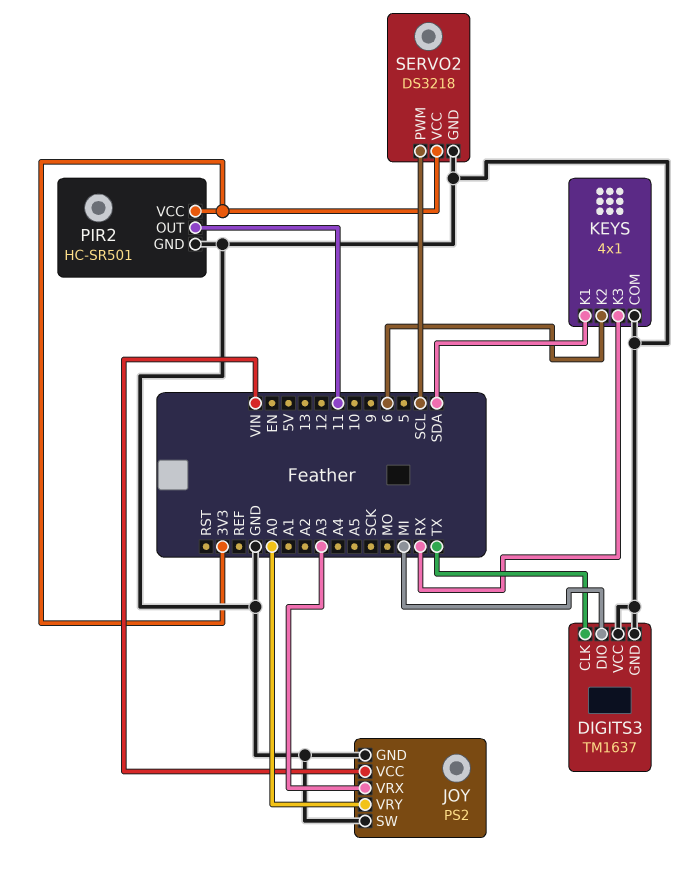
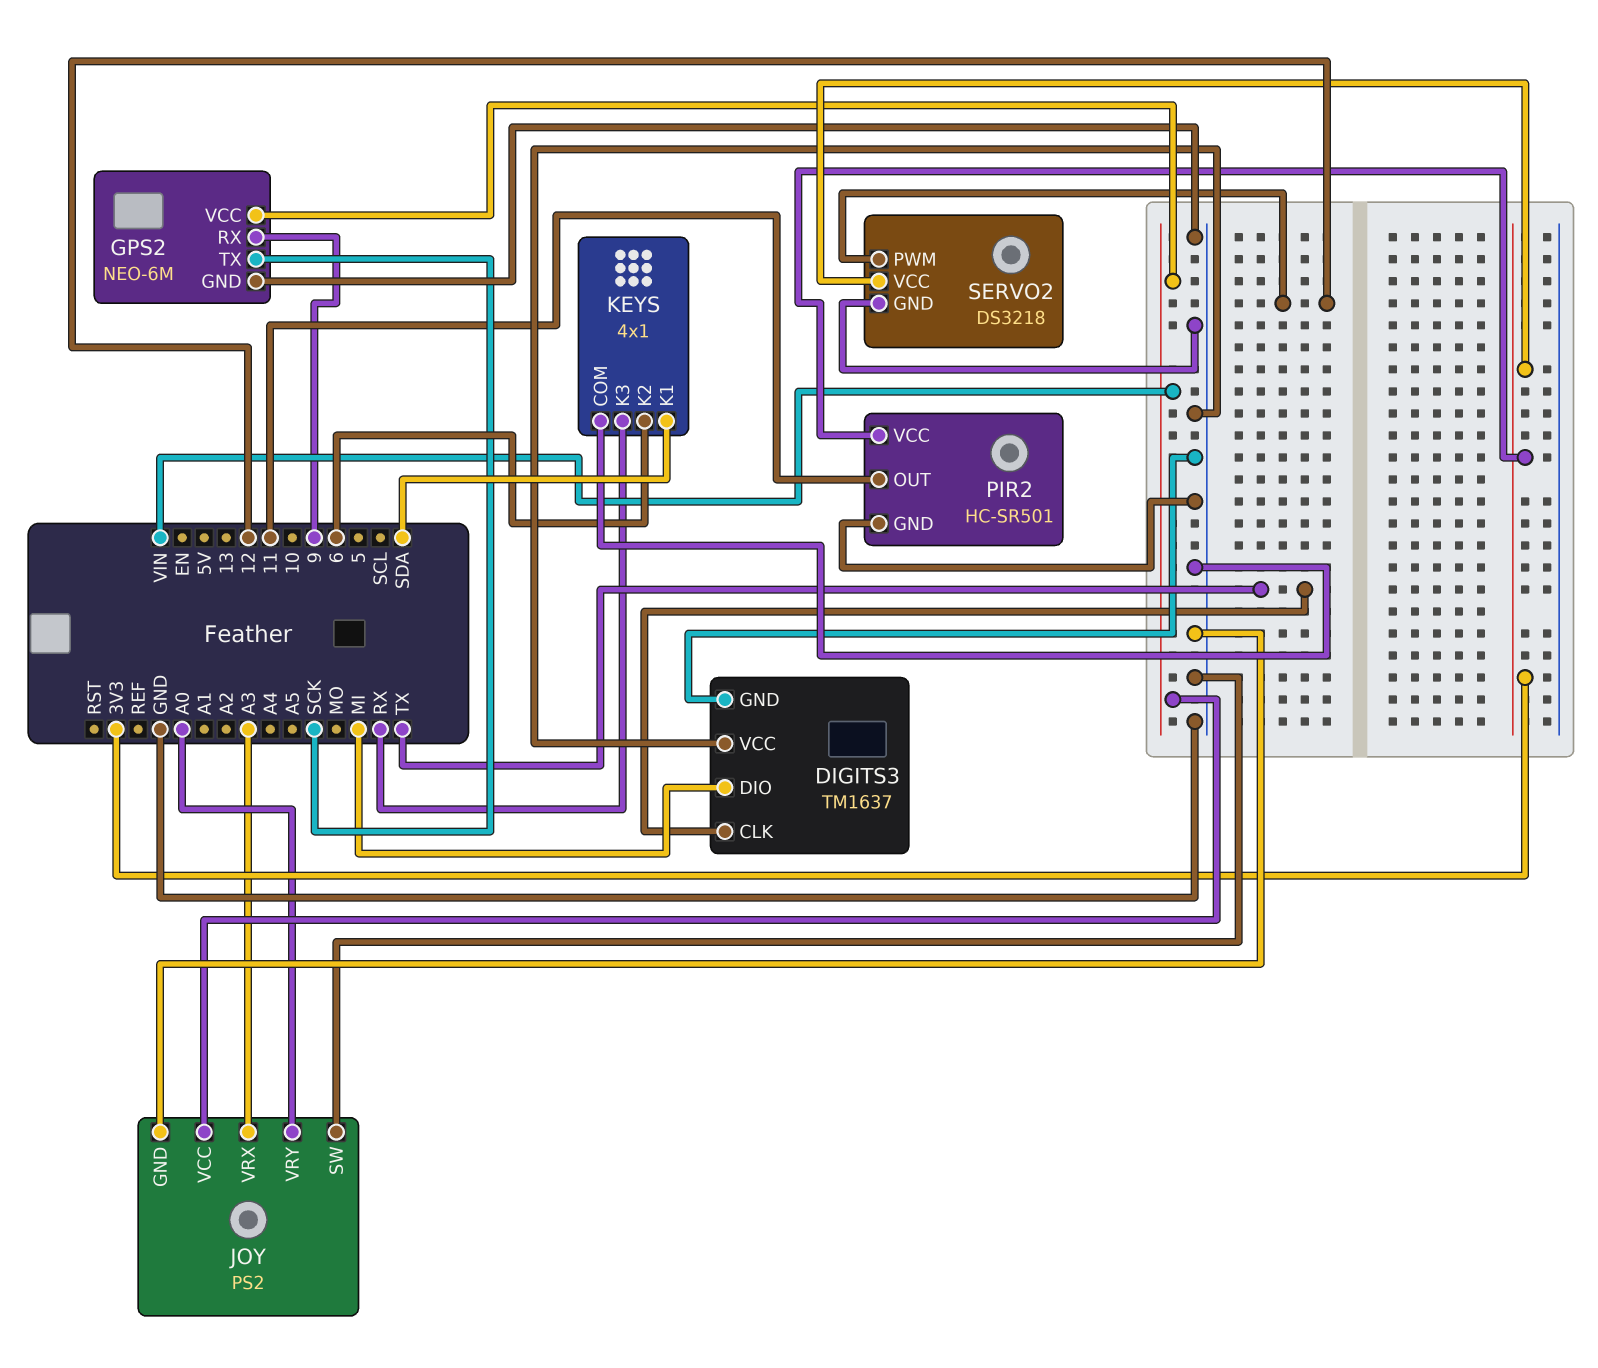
GPS2: none -> NEO-6M
GPS2 pin GND: none -> GND
GPS2 pin RX: none -> 9
GPS2 pin TX: none -> SCK
GPS2 pin VCC: none -> VIN
SERVO2 pin PWM: SCL -> 12

